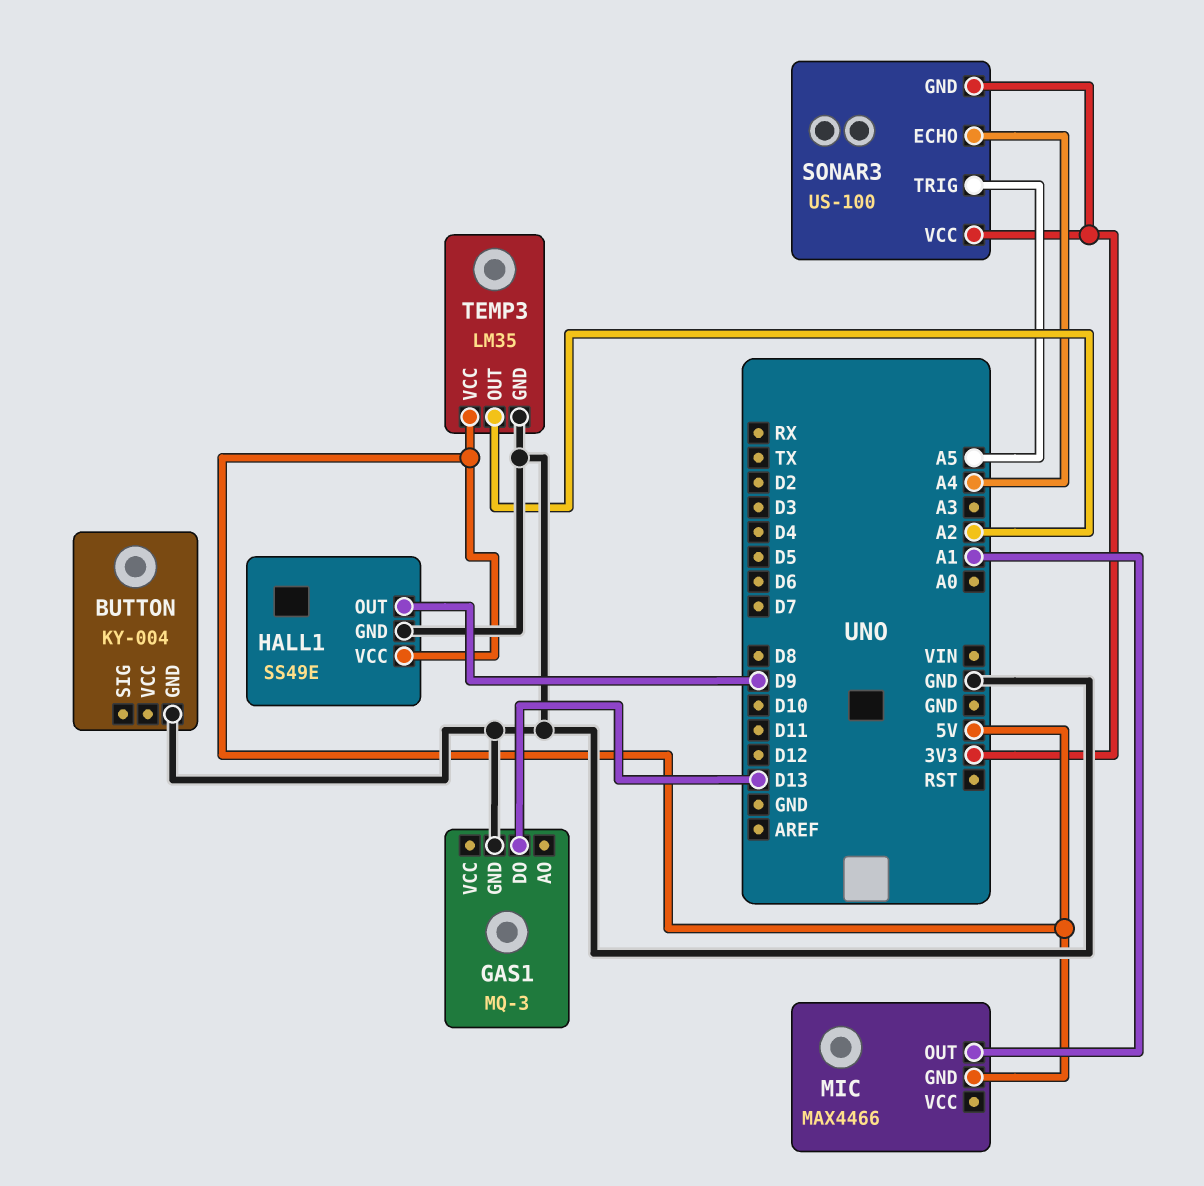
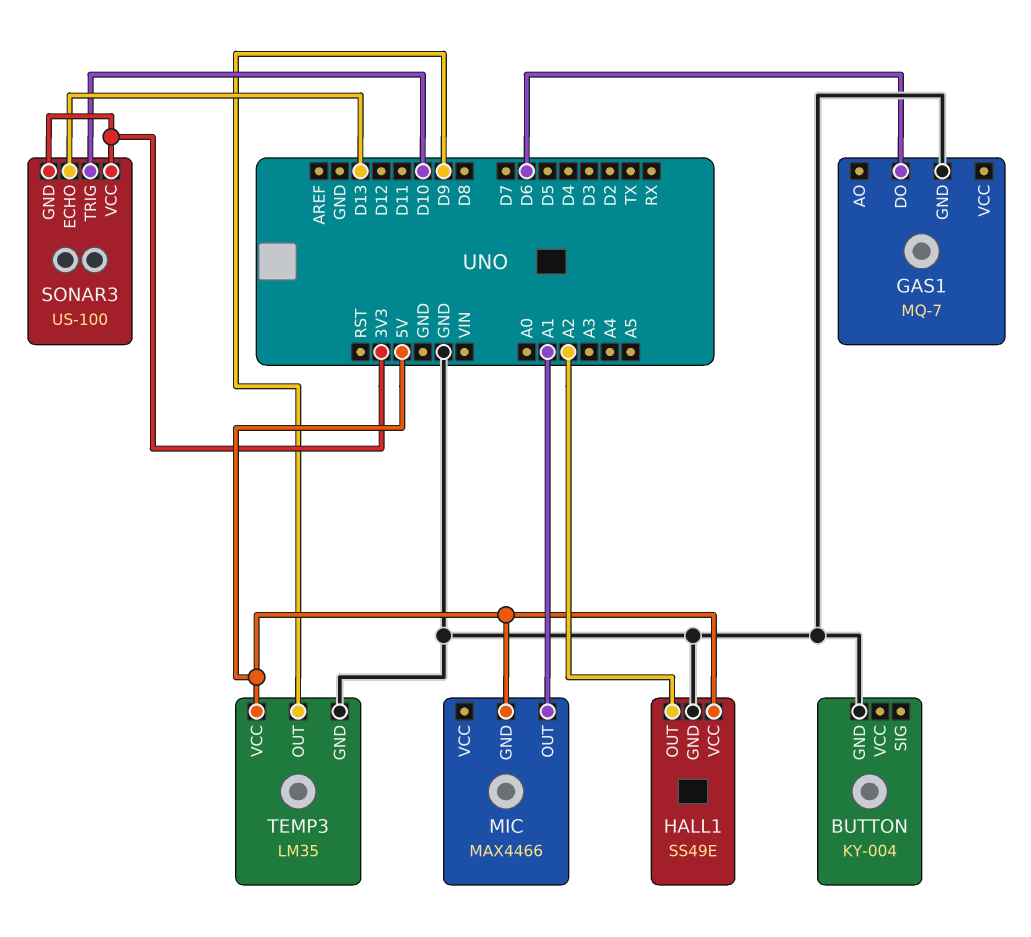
GAS1: MQ-3 -> MQ-7
GAS1 pin DO: D13 -> D6
HALL1 pin OUT: D9 -> A2
SONAR3 pin ECHO: A4 -> D13
SONAR3 pin TRIG: A5 -> D10
TEMP3 pin OUT: A2 -> D9

